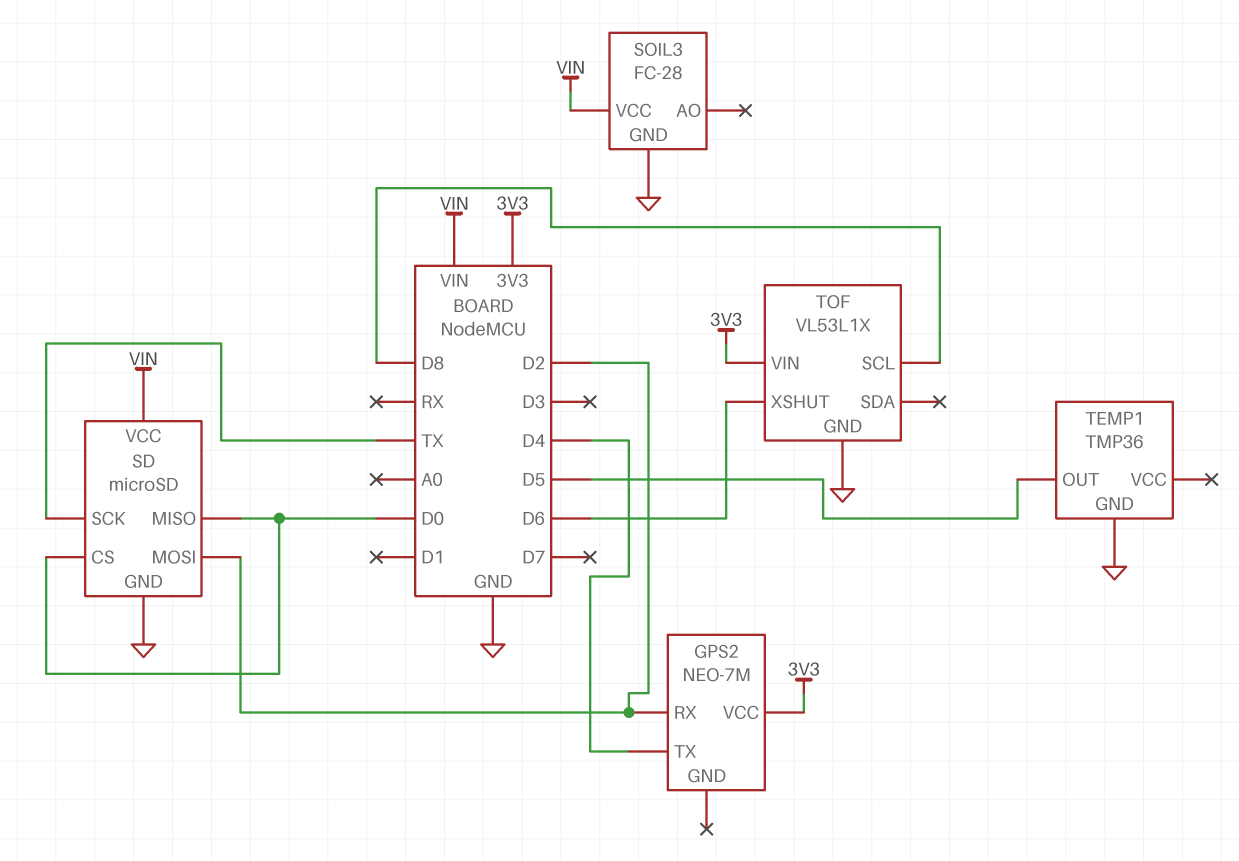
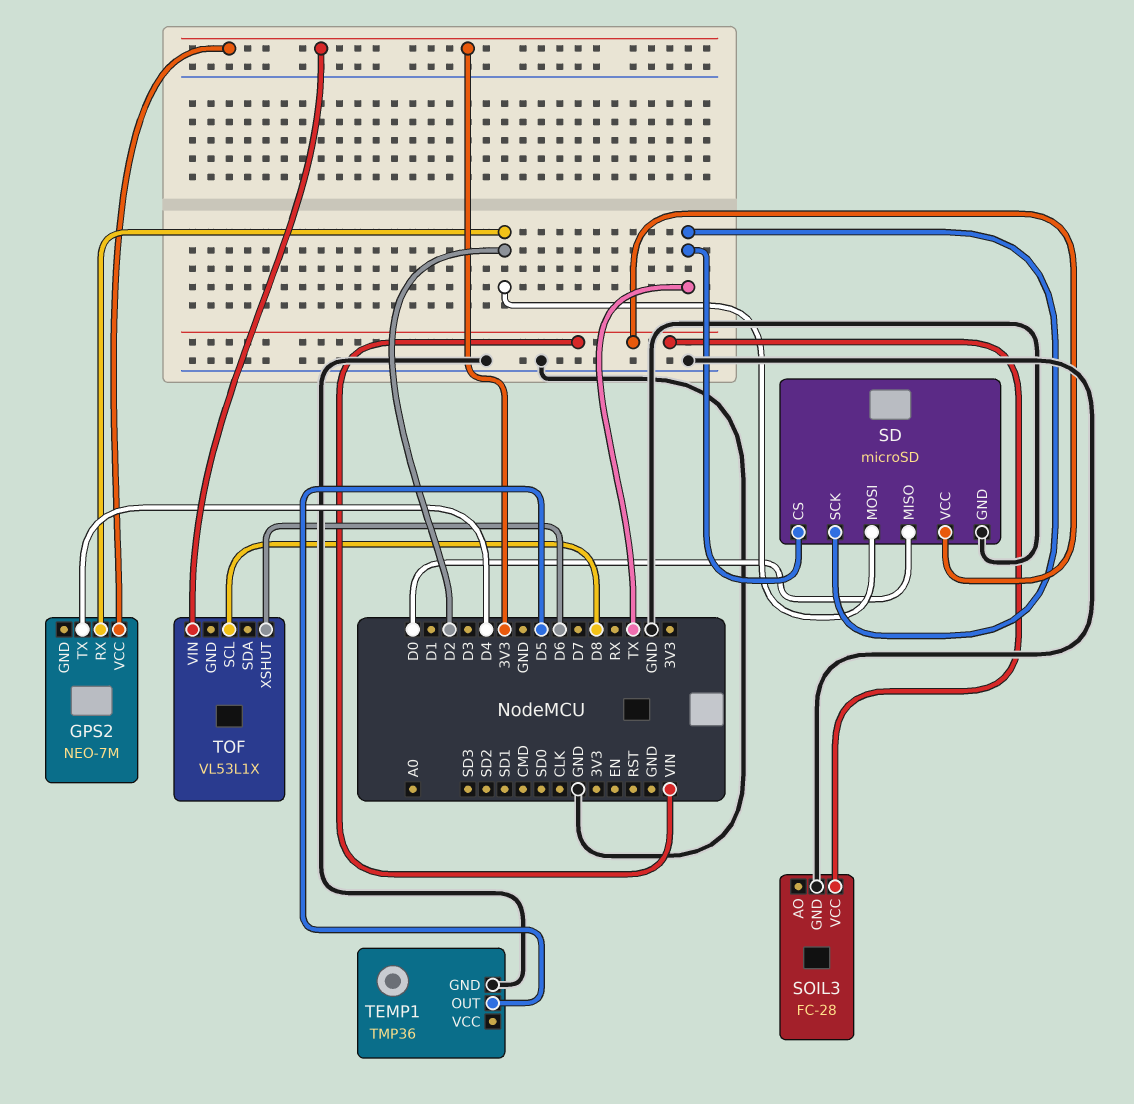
SD pin CS: D0 -> TX
TOF pin GND: GND -> none

